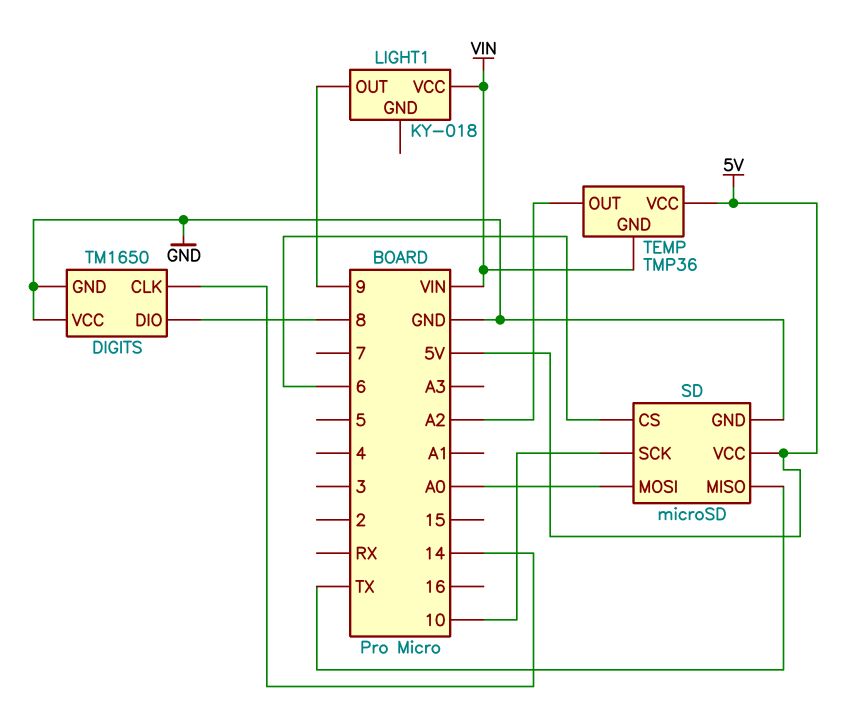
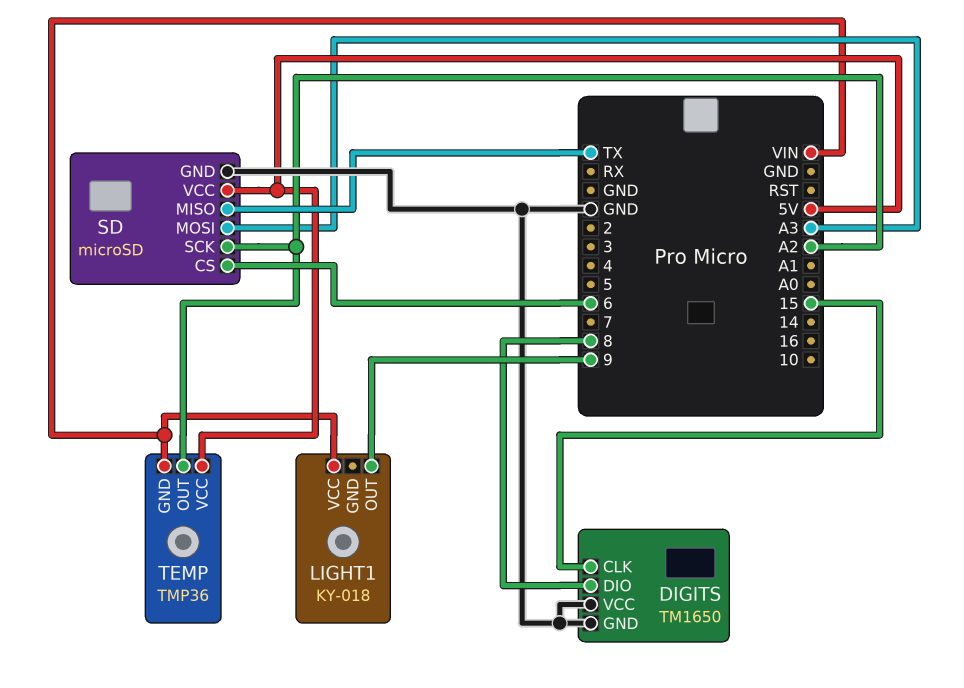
DIGITS pin CLK: 14 -> 15
SD pin MOSI: A0 -> A3
SD pin SCK: 10 -> A2

